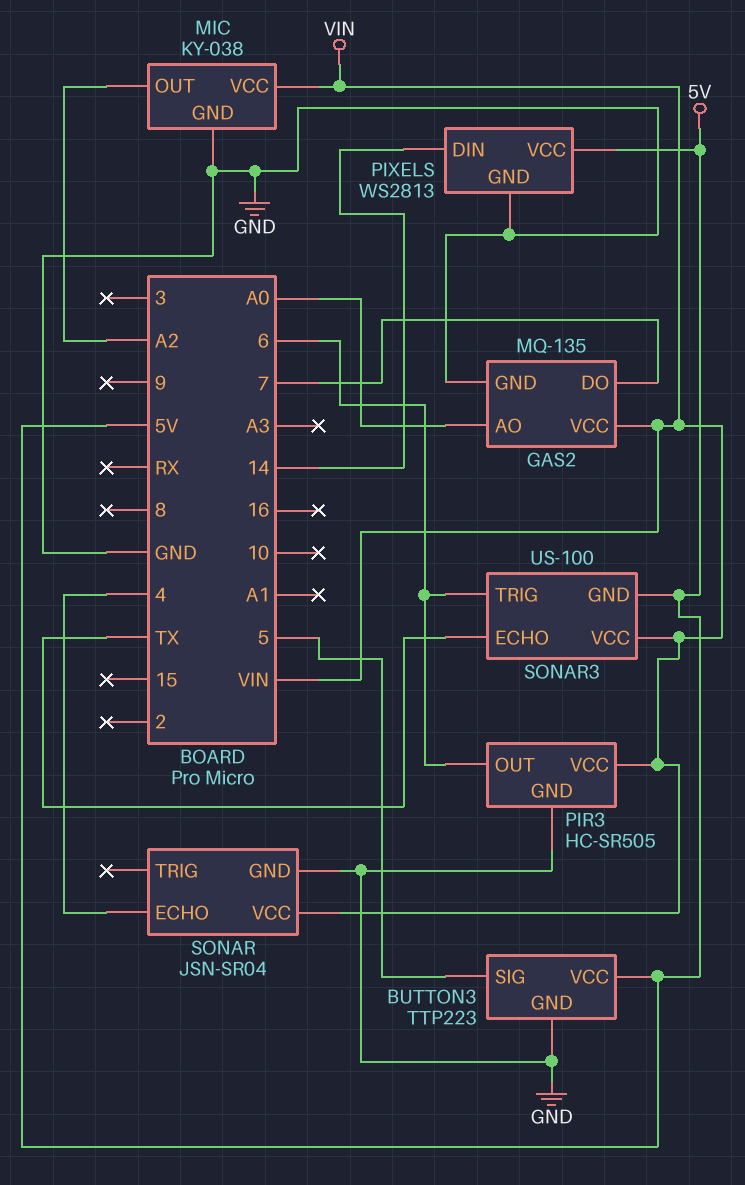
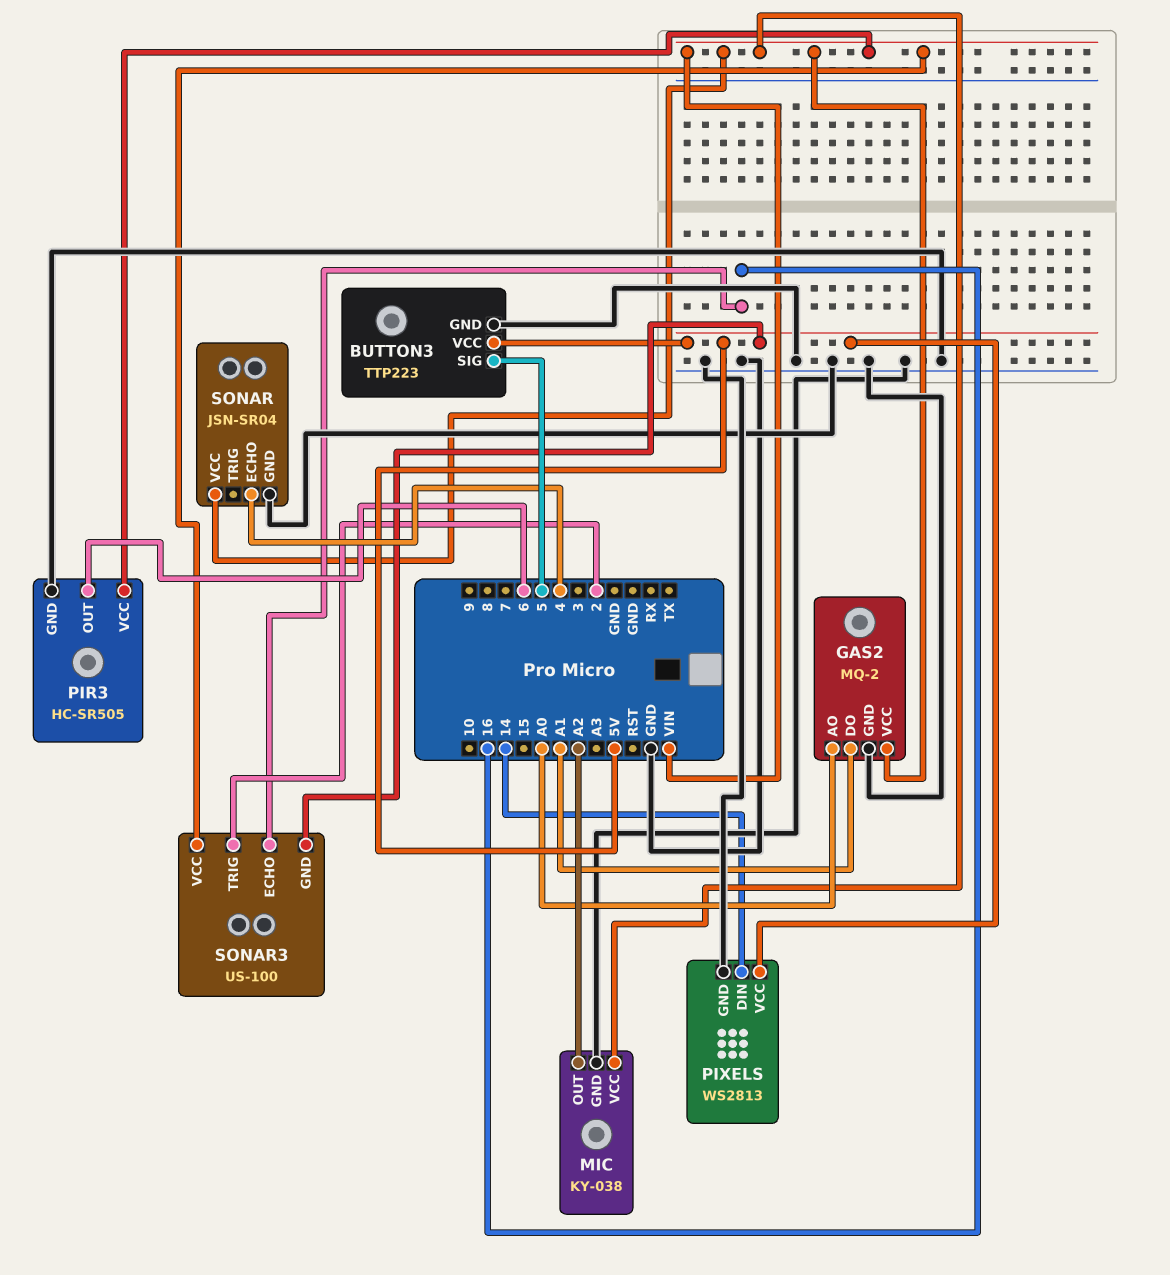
GAS2: MQ-135 -> MQ-2
GAS2 pin DO: 7 -> A1
SONAR3 pin ECHO: TX -> 16
SONAR3 pin TRIG: 6 -> 2

